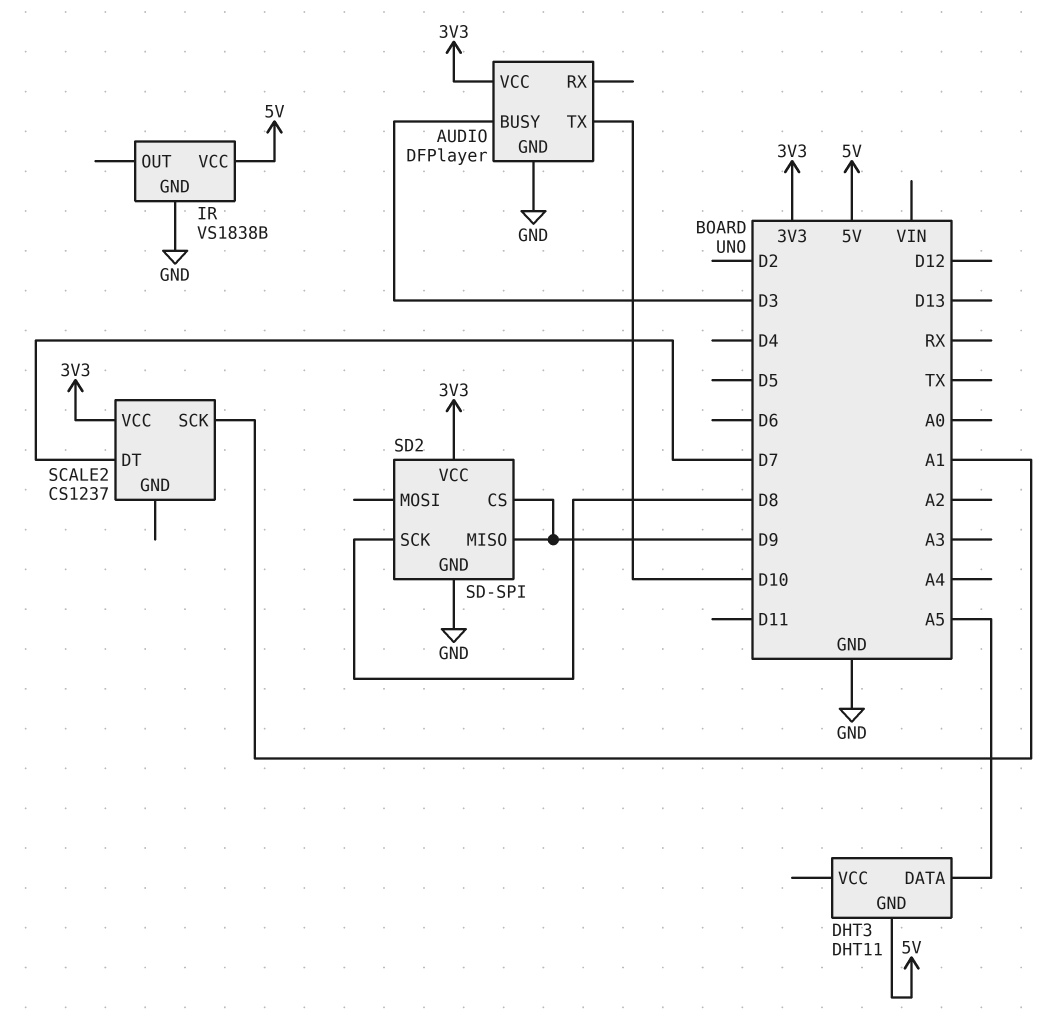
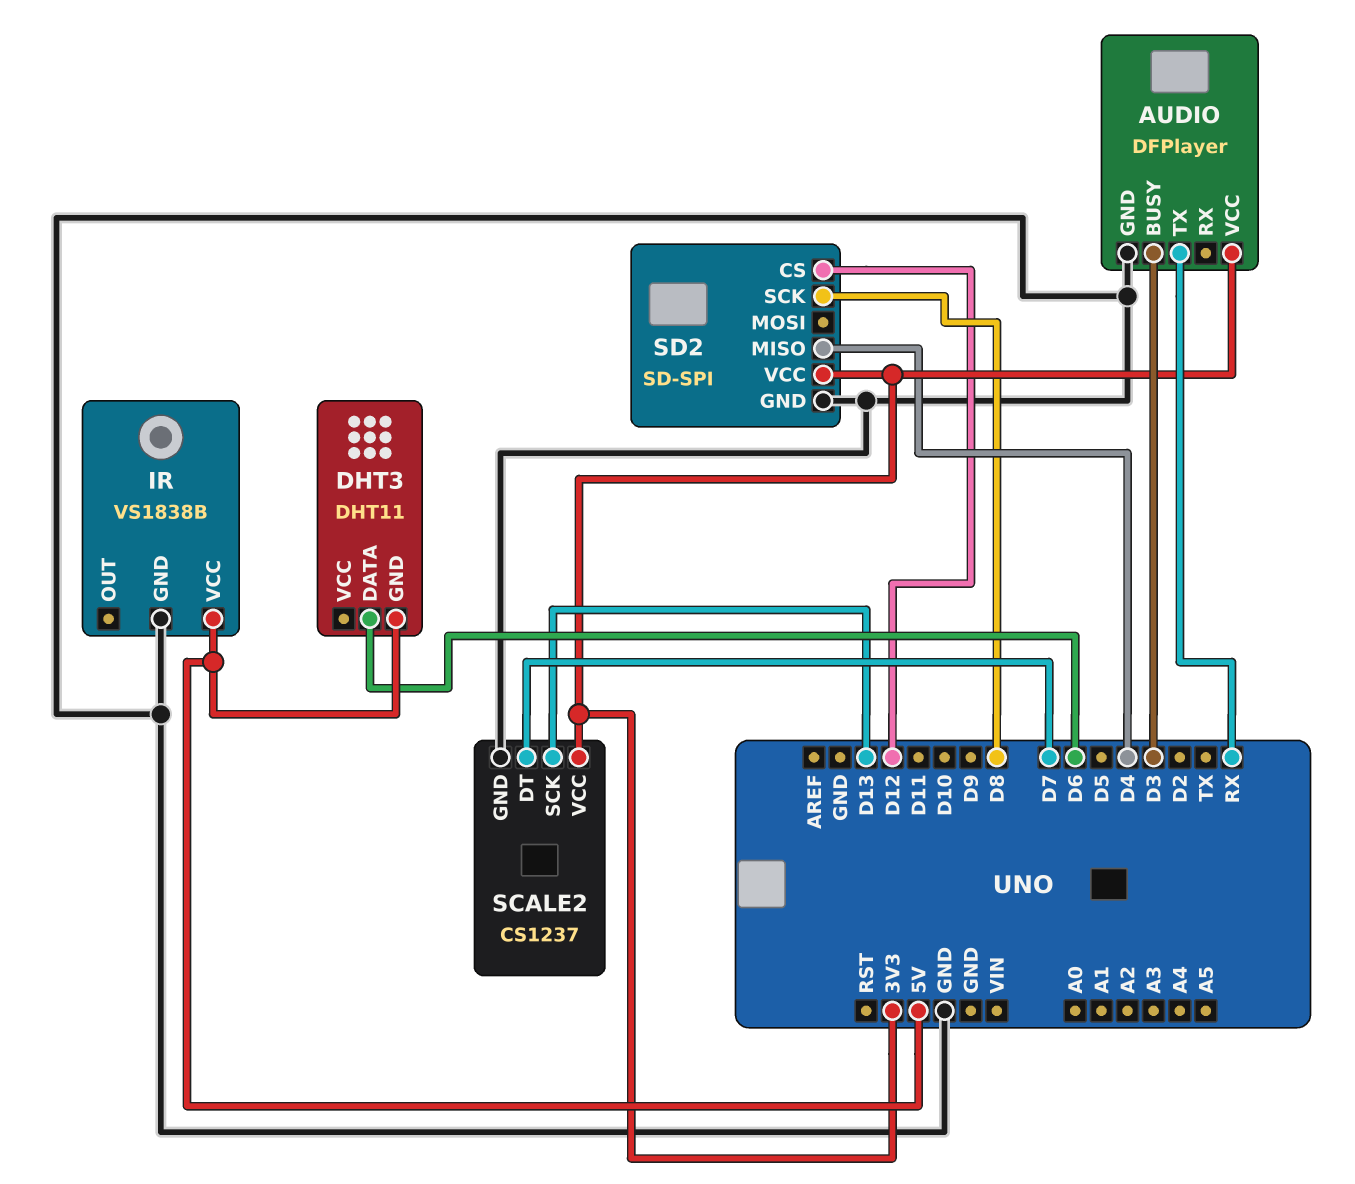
AUDIO pin TX: D10 -> RX
DHT3 pin DATA: A5 -> D6
SCALE2 pin GND: none -> GND
SCALE2 pin SCK: A1 -> D13
SD2 pin CS: D9 -> D12
SD2 pin MISO: D9 -> D4

